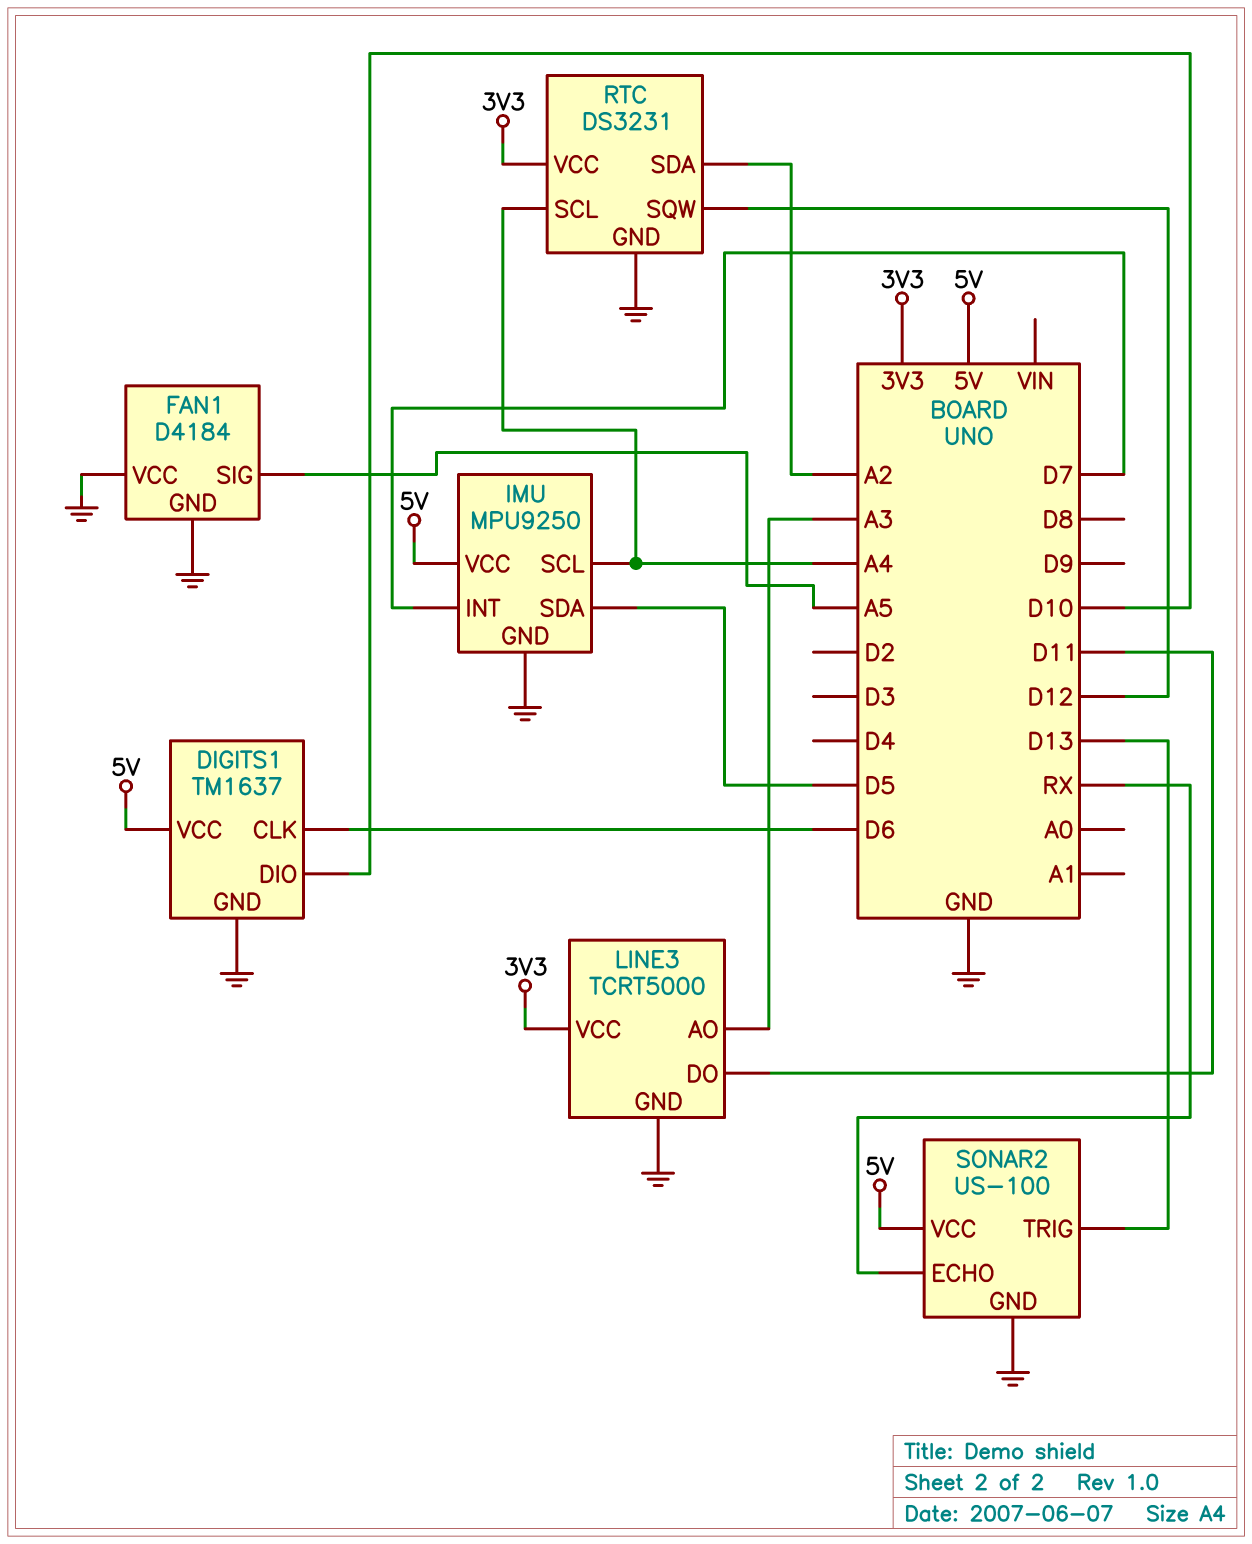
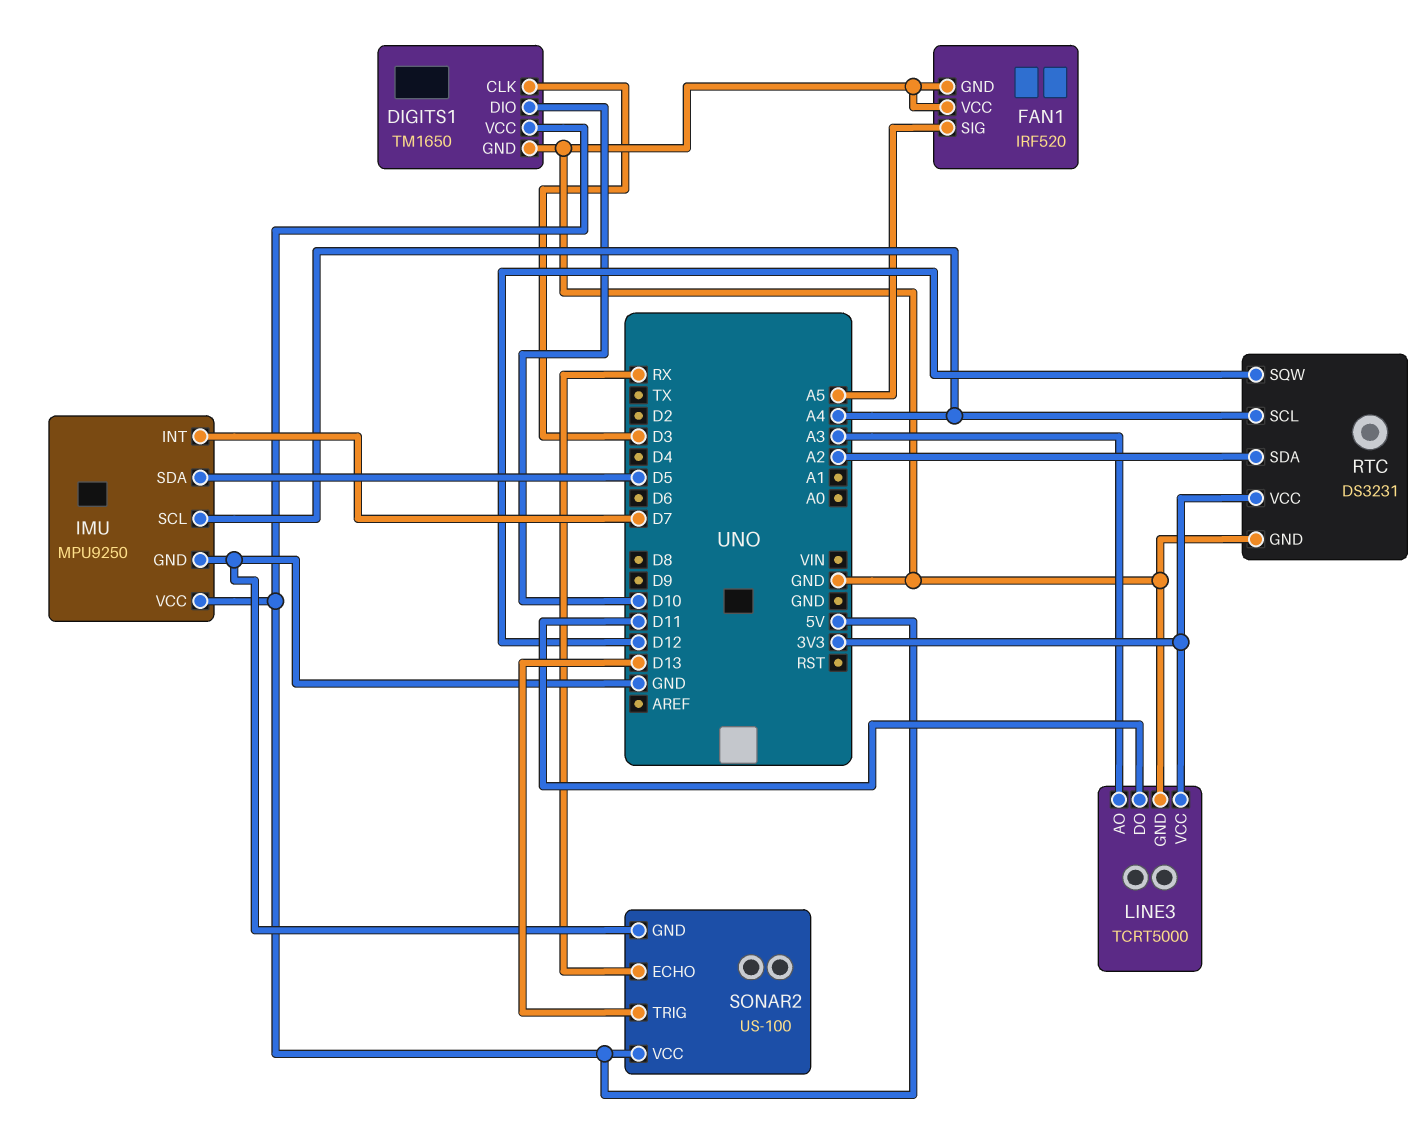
DIGITS1: TM1637 -> TM1650
DIGITS1 pin CLK: D6 -> D3
FAN1: D4184 -> IRF520

